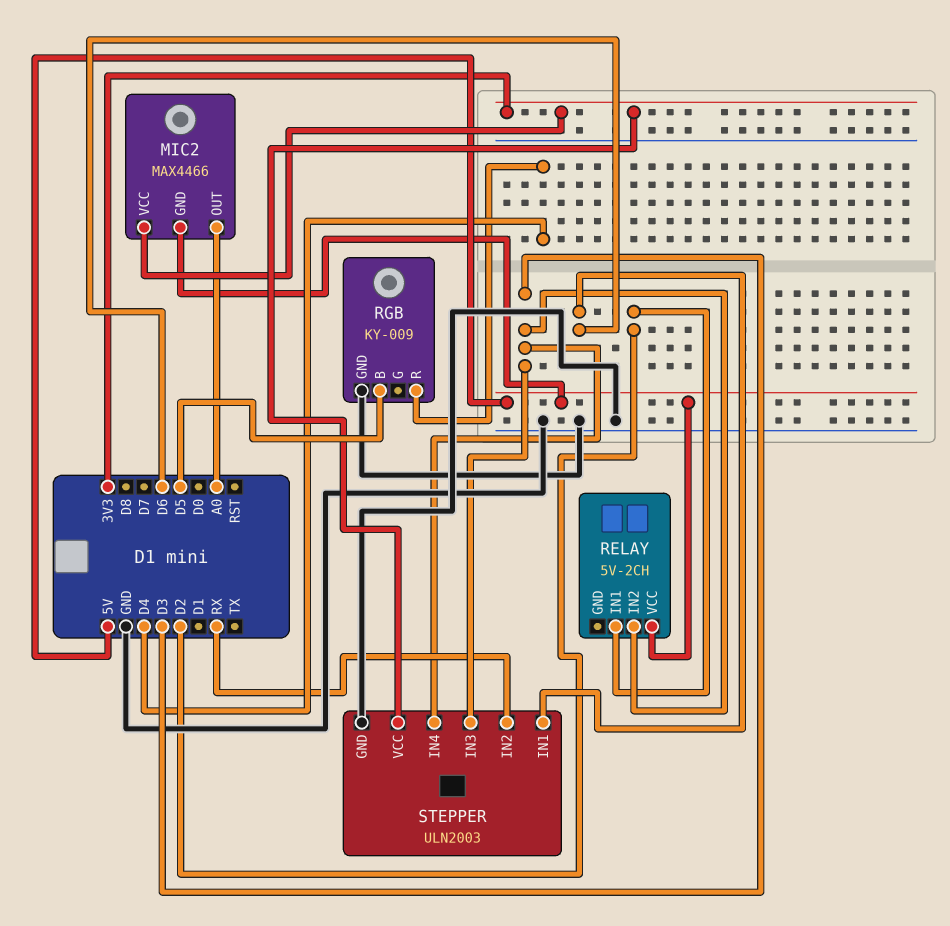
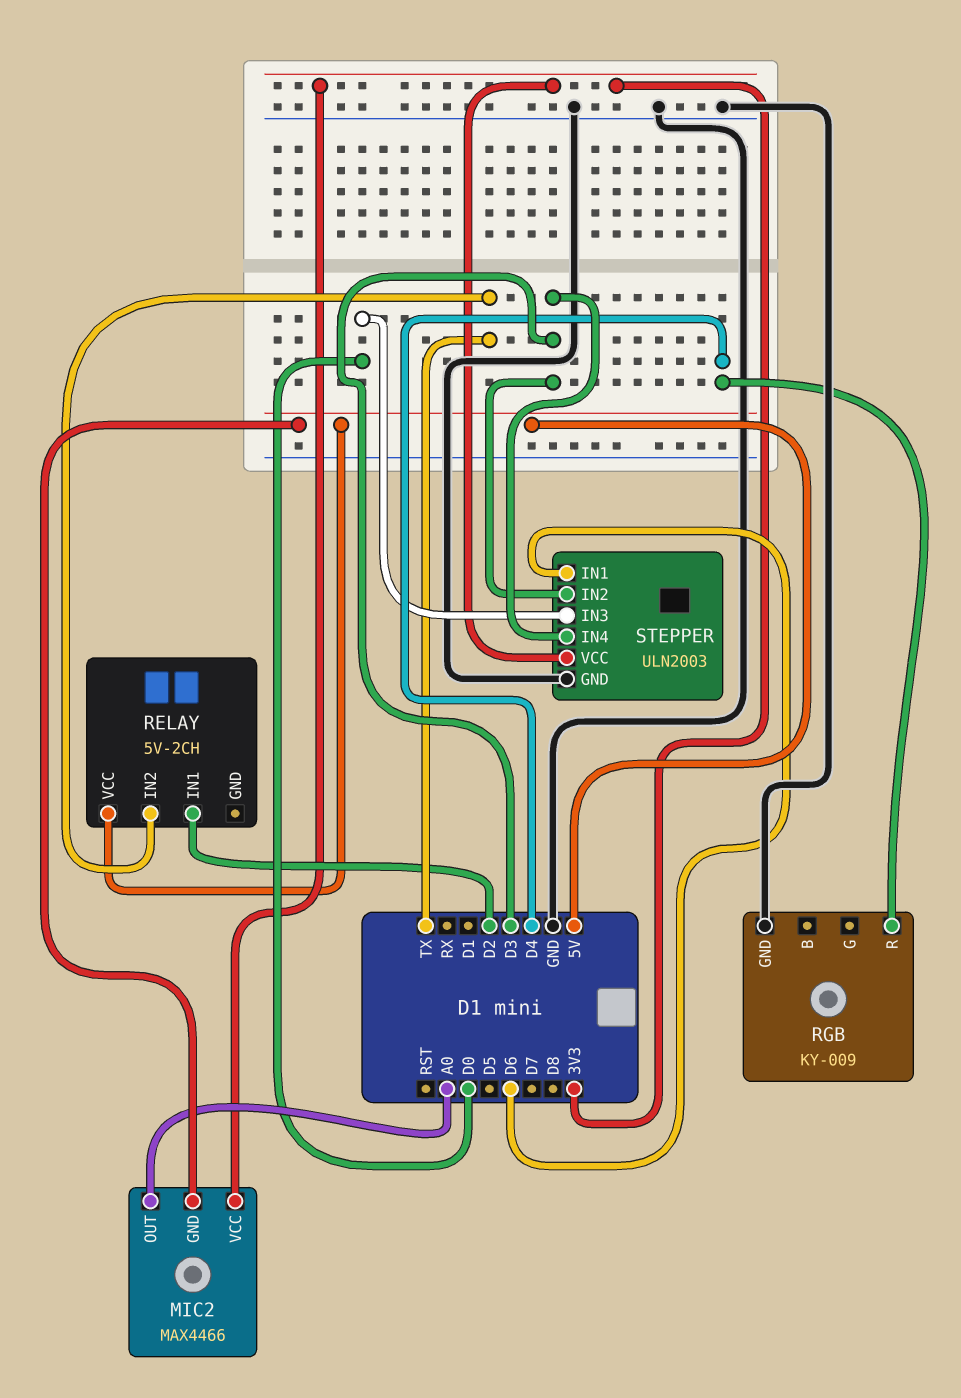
RELAY pin IN2: D3 -> TX
RGB pin B: D5 -> none
STEPPER pin IN2: RX -> D3
STEPPER pin IN3: D3 -> D0

